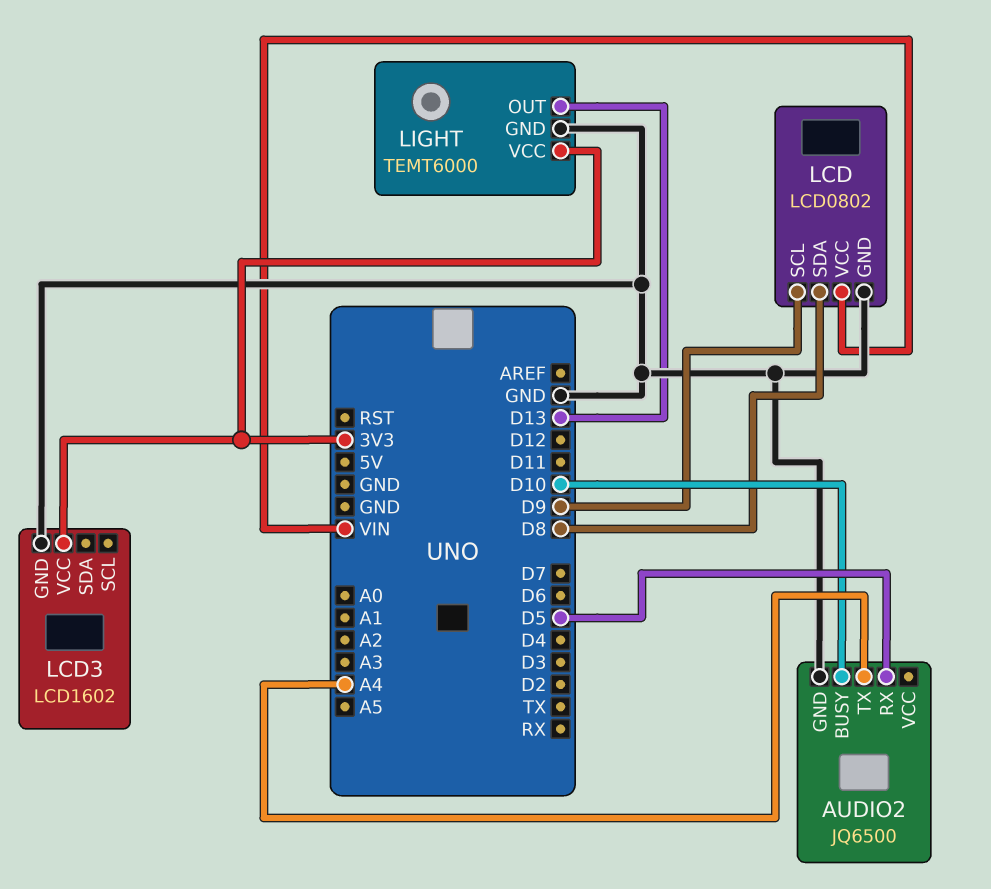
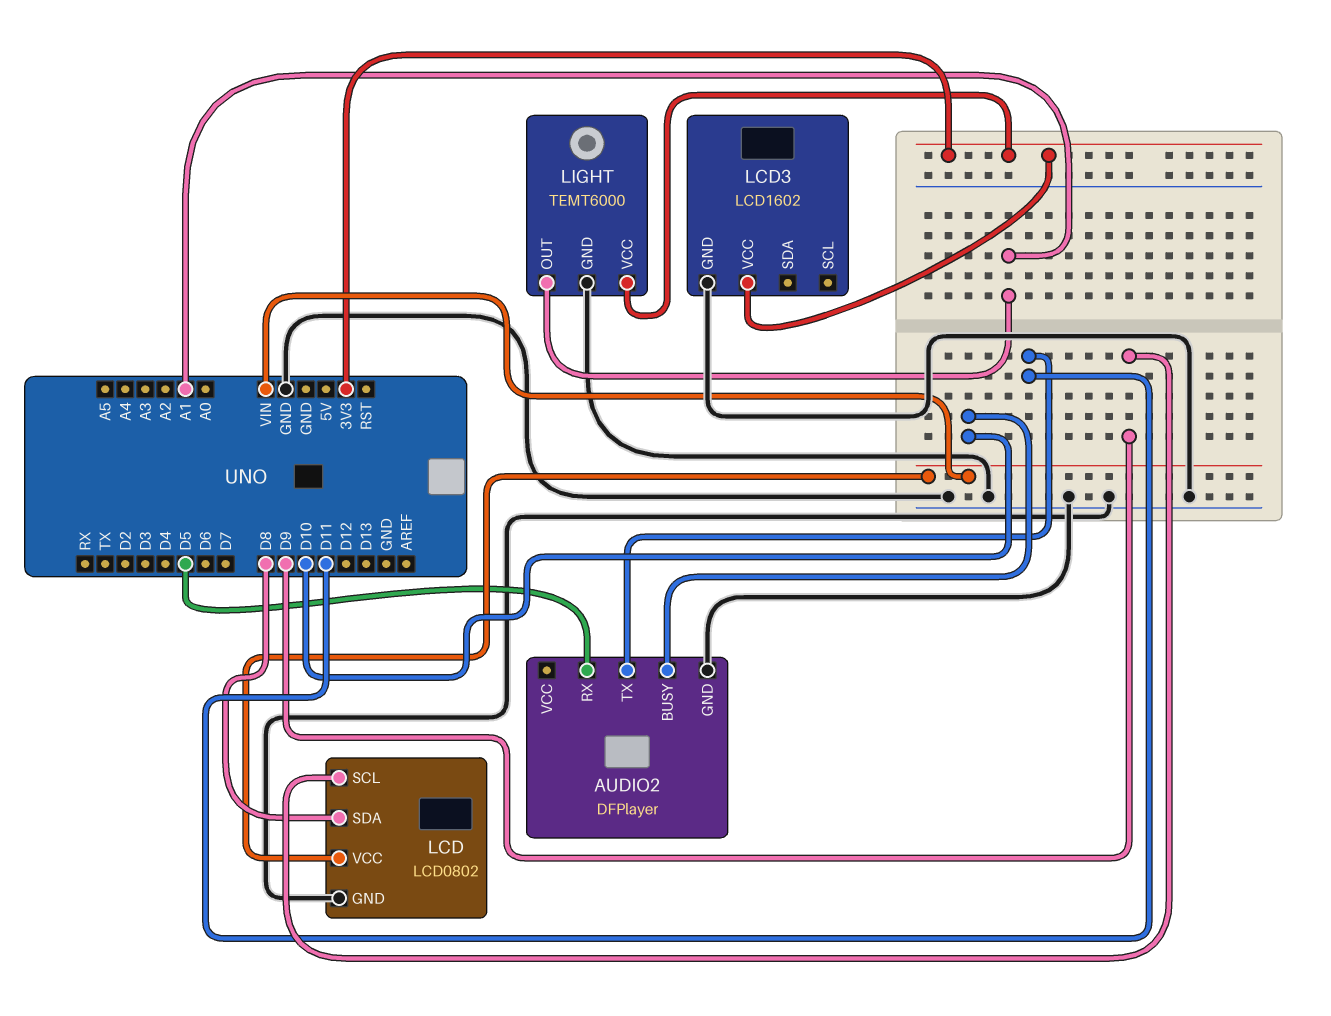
AUDIO2: JQ6500 -> DFPlayer
AUDIO2 pin TX: A4 -> D11
LIGHT pin OUT: D13 -> A1

